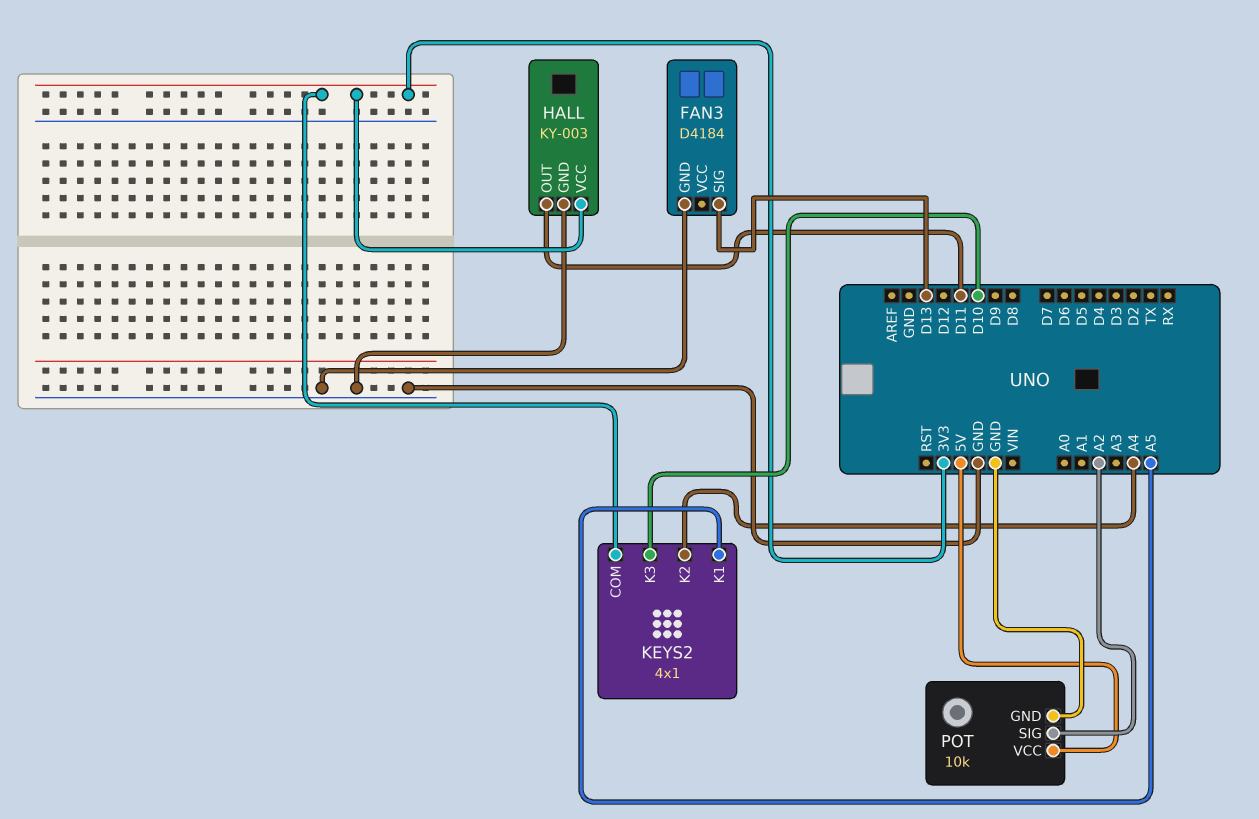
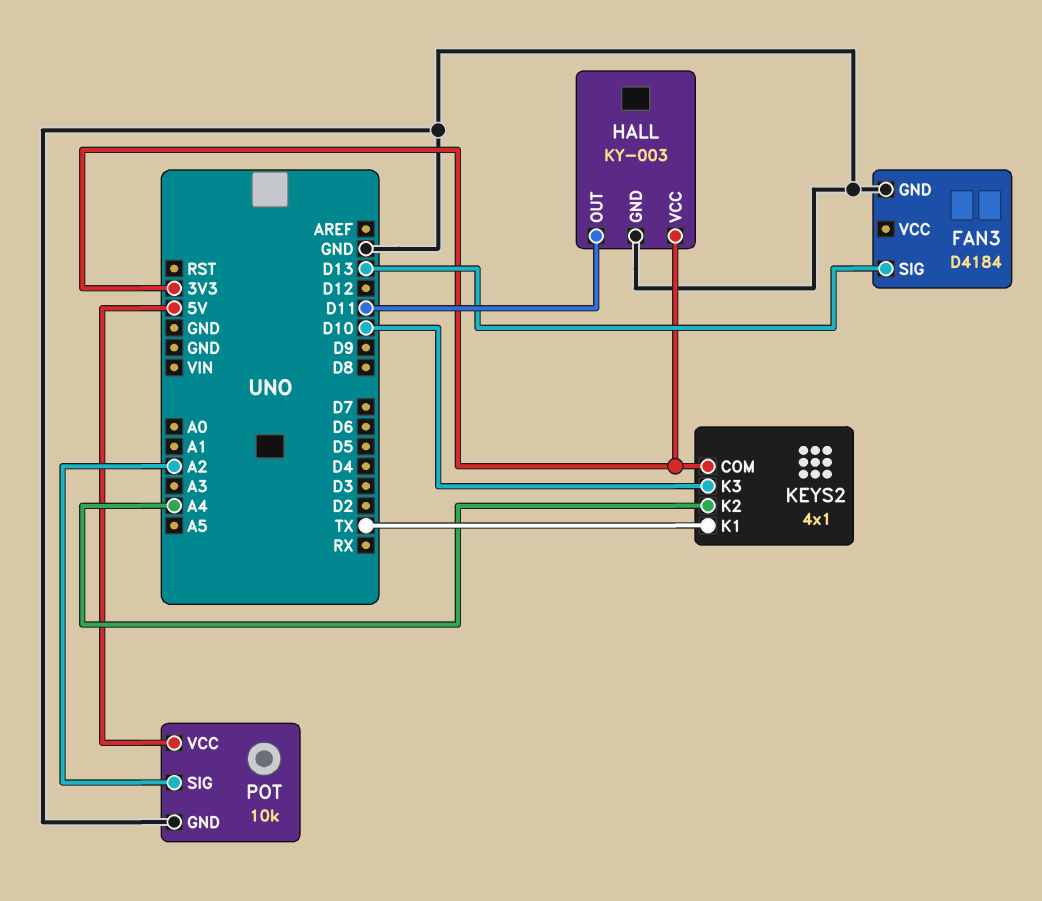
KEYS2 pin K1: A5 -> TX

